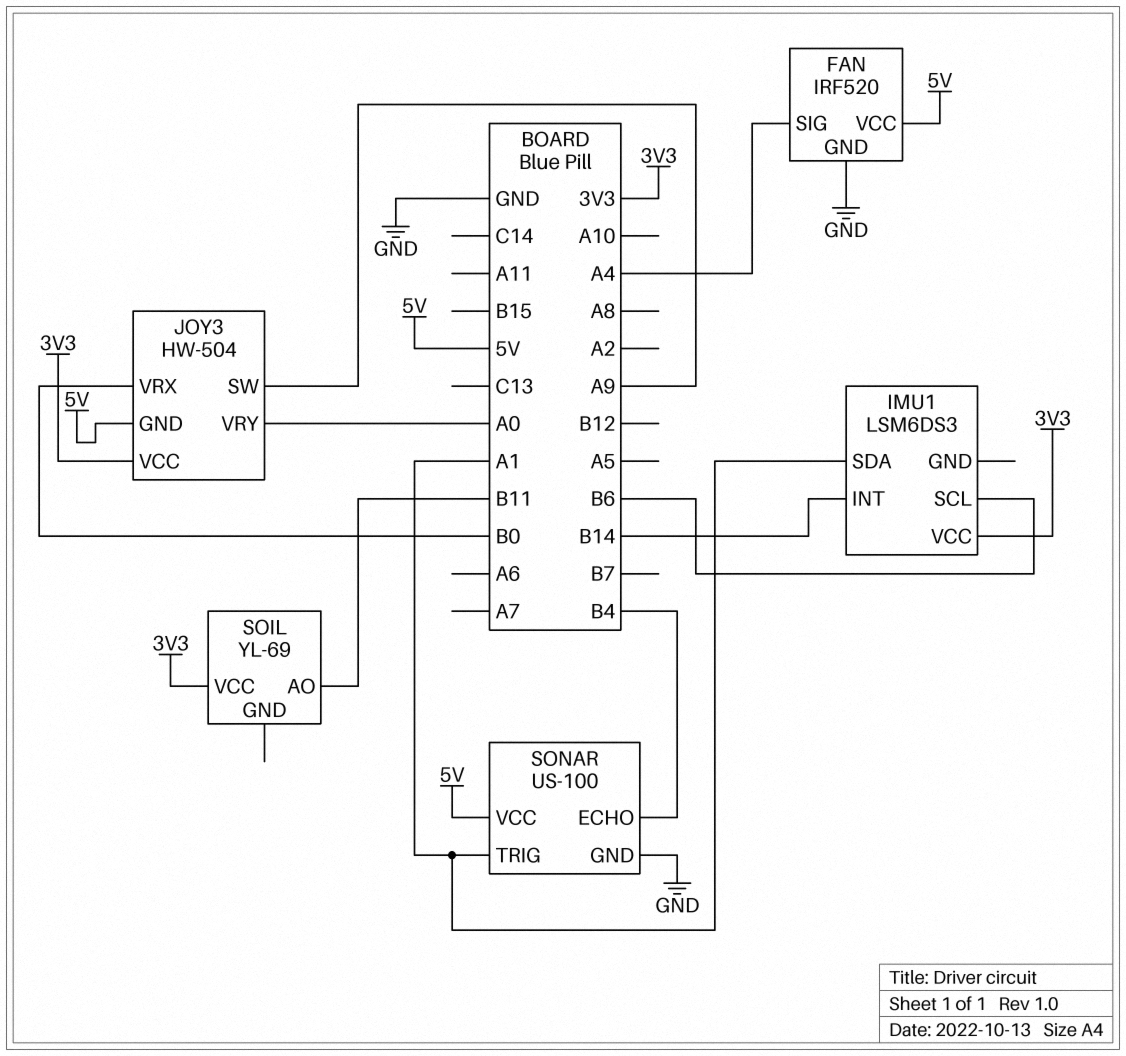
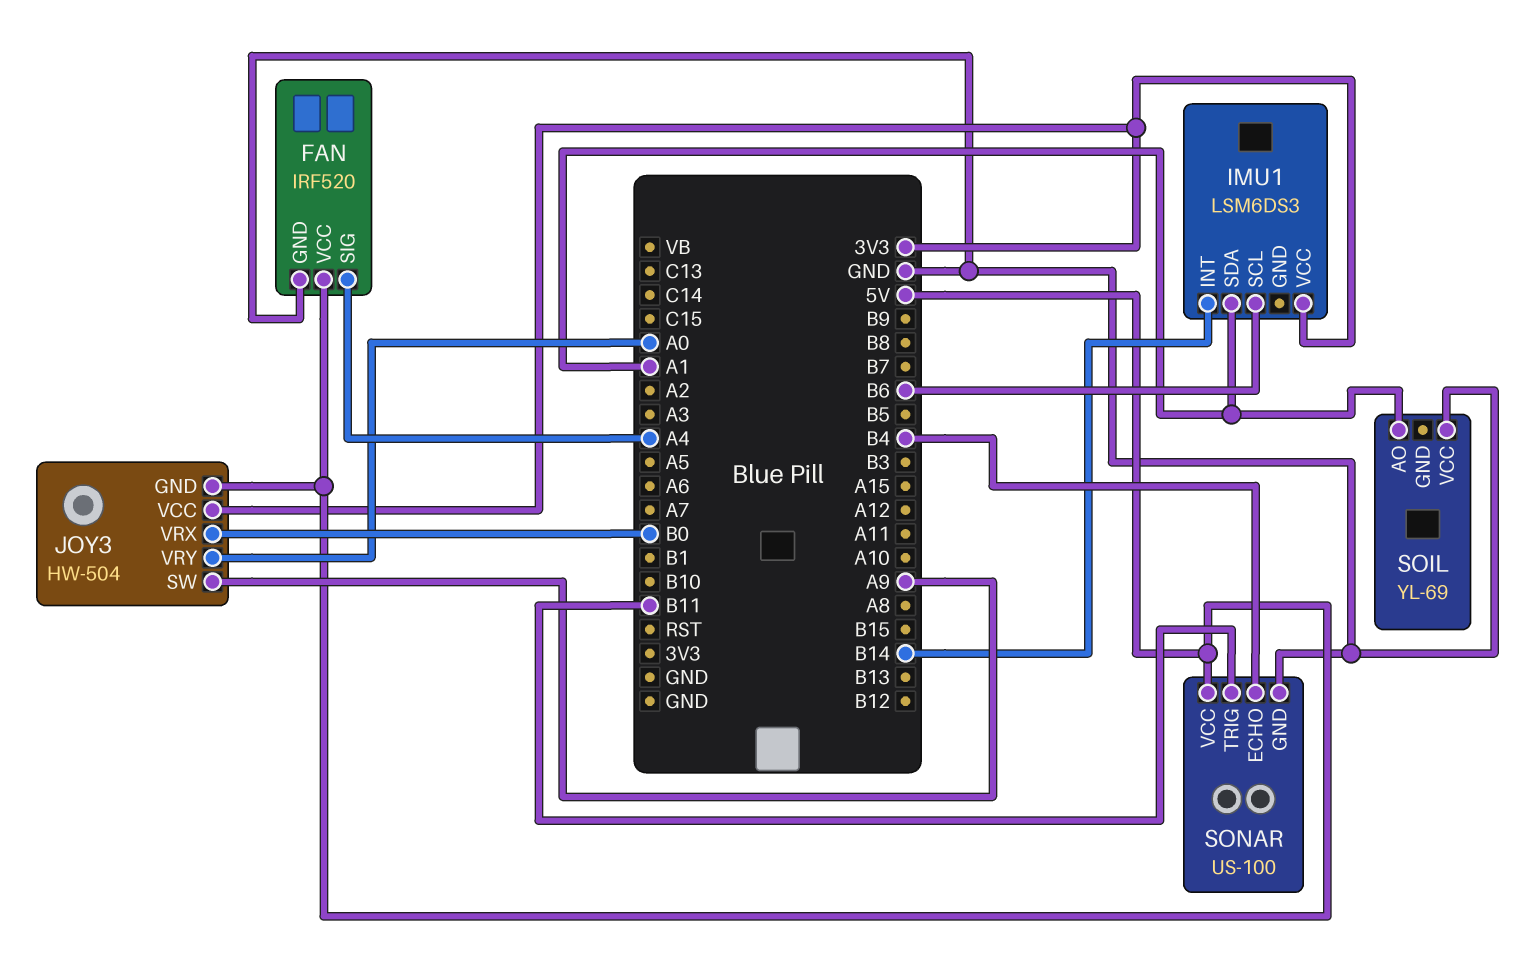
SOIL pin AO: B11 -> A1
SOIL pin VCC: 3V3 -> GND
SONAR pin TRIG: A1 -> B11

